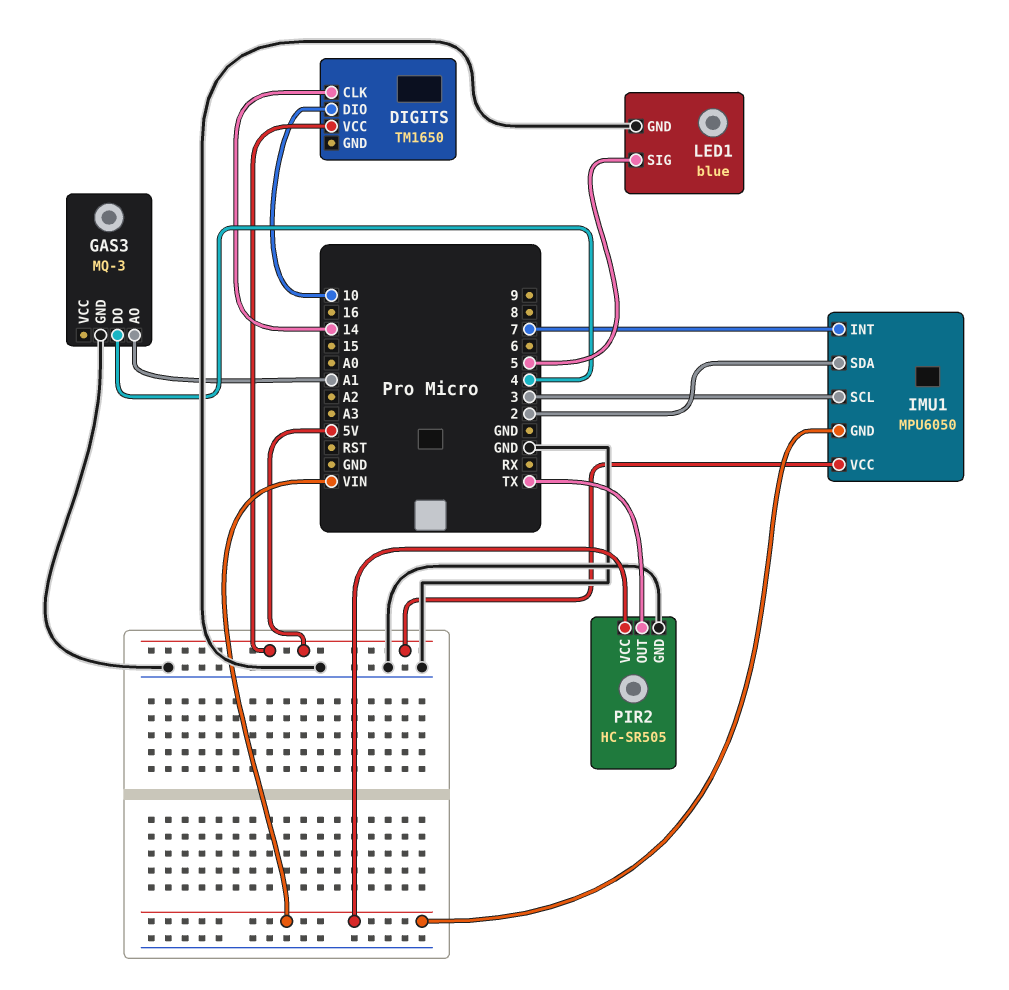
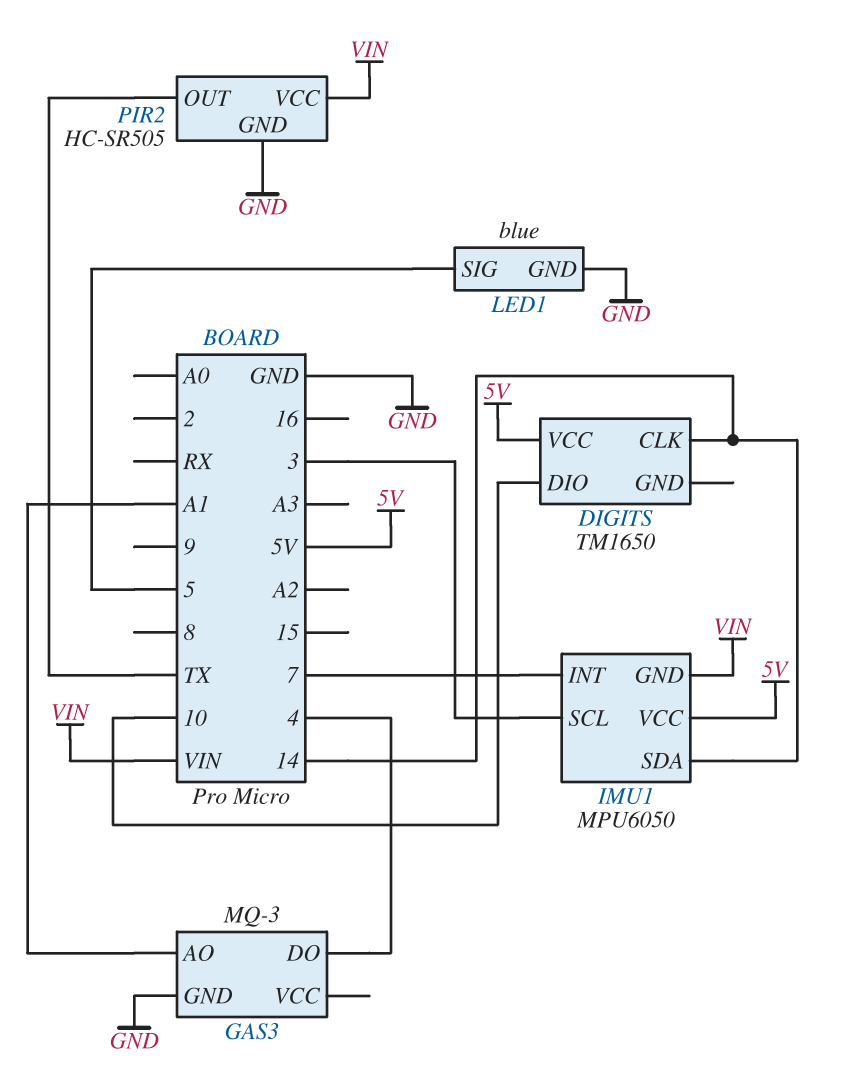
IMU1 pin SDA: 2 -> 14

